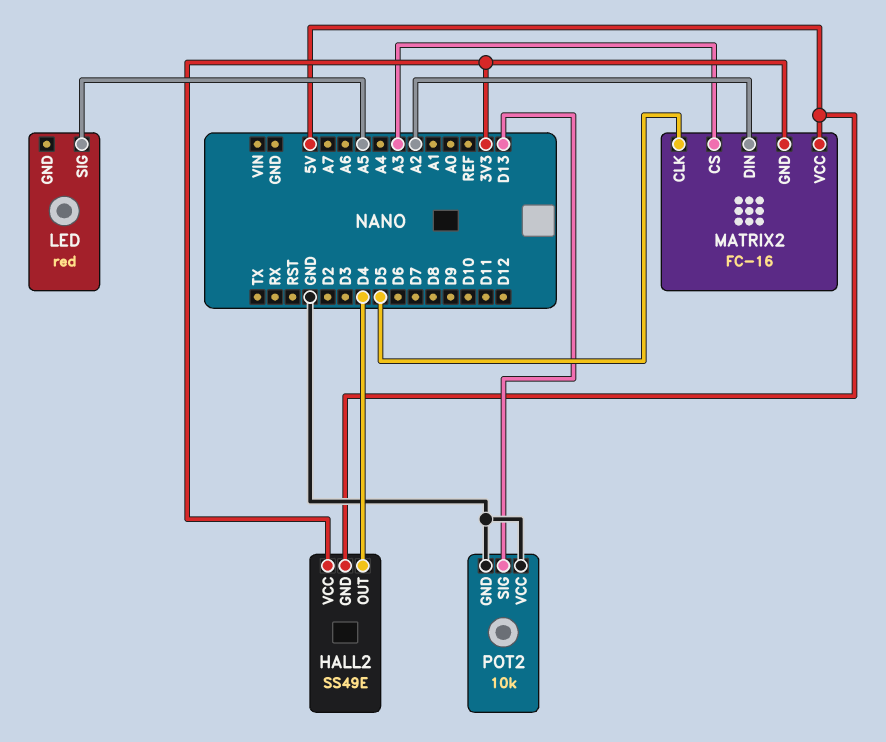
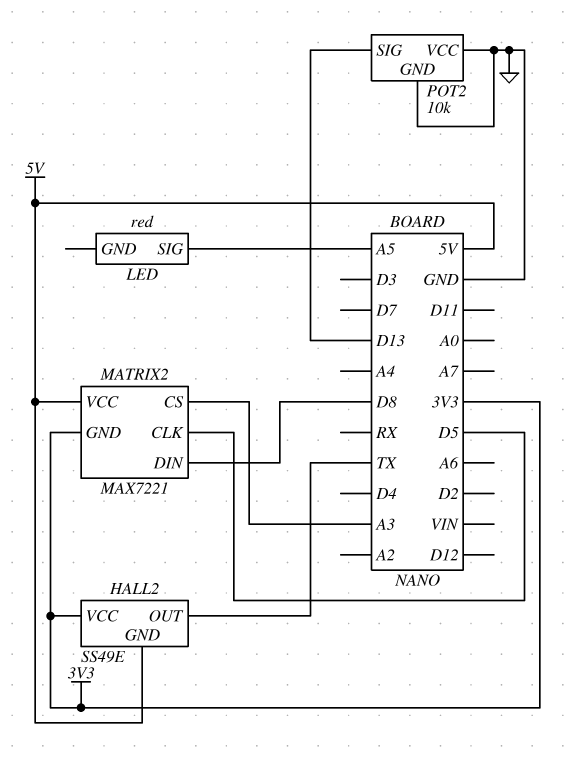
HALL2 pin OUT: D4 -> TX
MATRIX2: FC-16 -> MAX7221
MATRIX2 pin DIN: A2 -> D8

